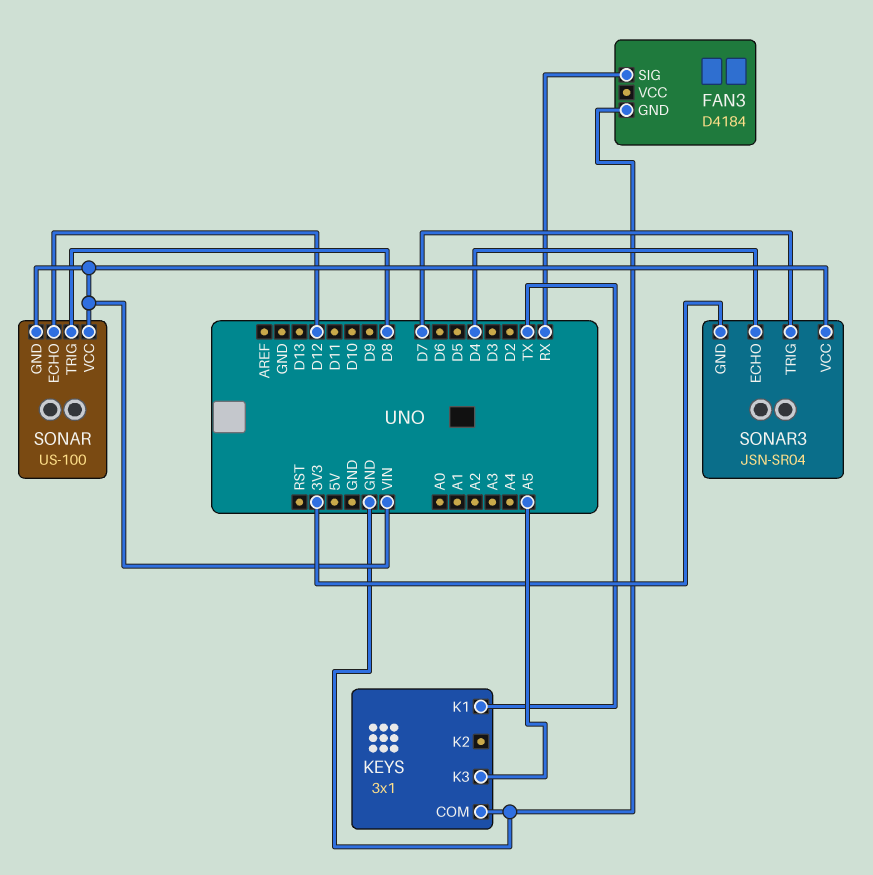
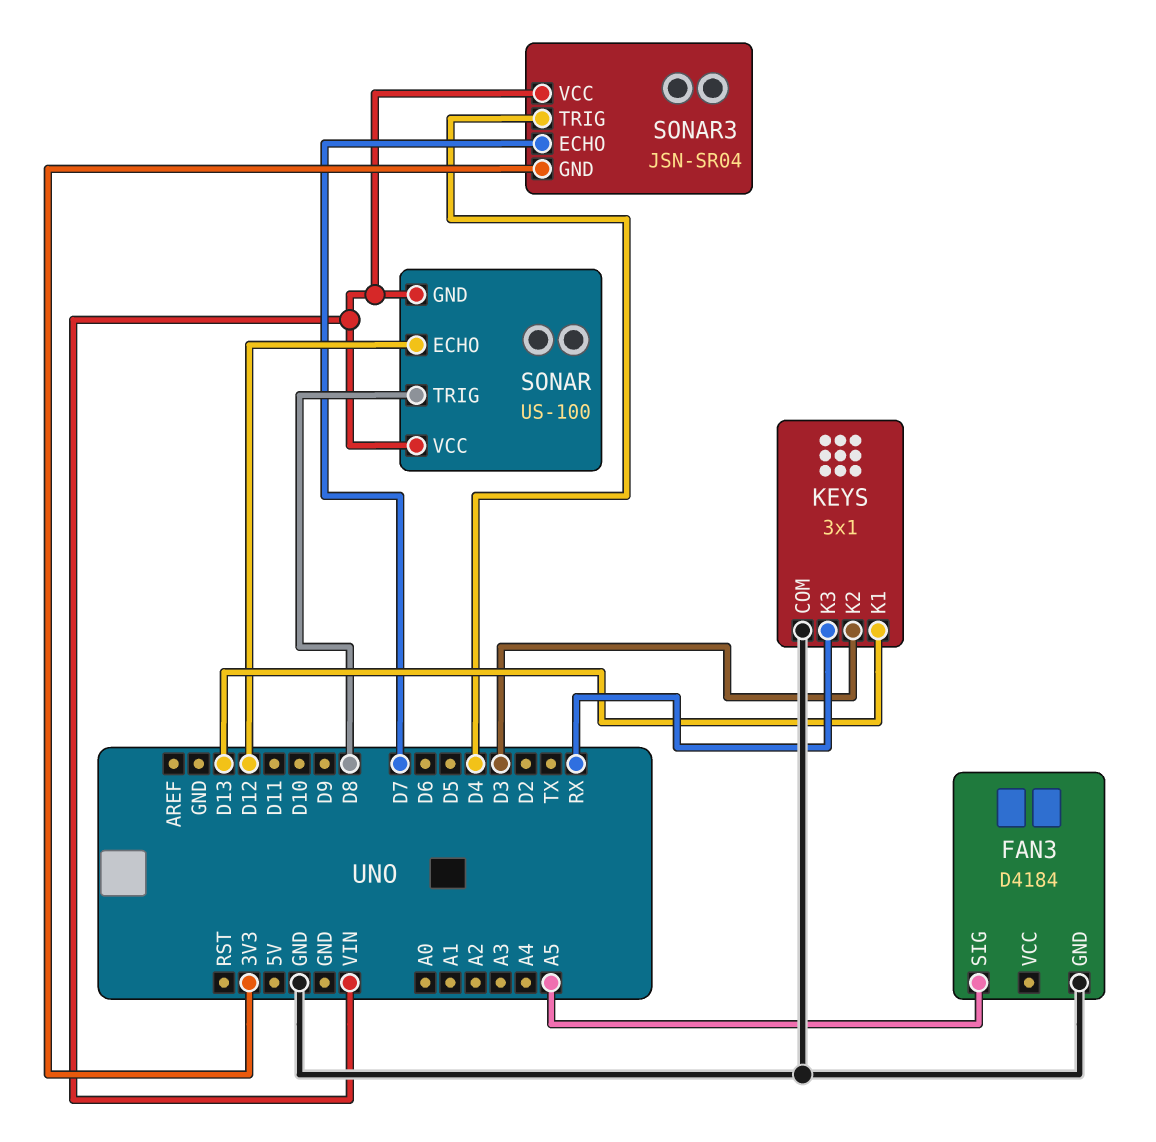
FAN3 pin SIG: RX -> A5
KEYS pin K1: TX -> D13
KEYS pin K2: none -> D3
KEYS pin K3: A5 -> RX
SONAR3 pin ECHO: D4 -> D7
SONAR3 pin TRIG: D7 -> D4

